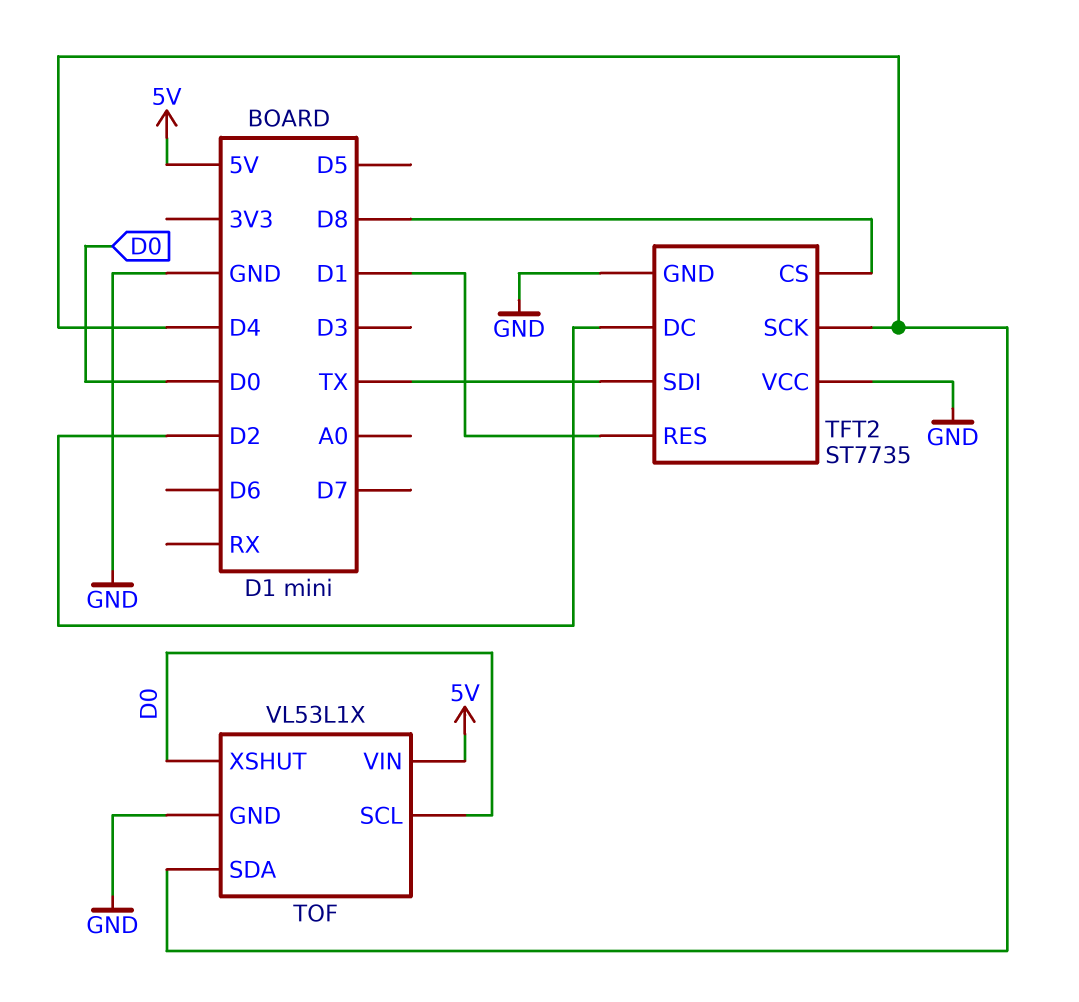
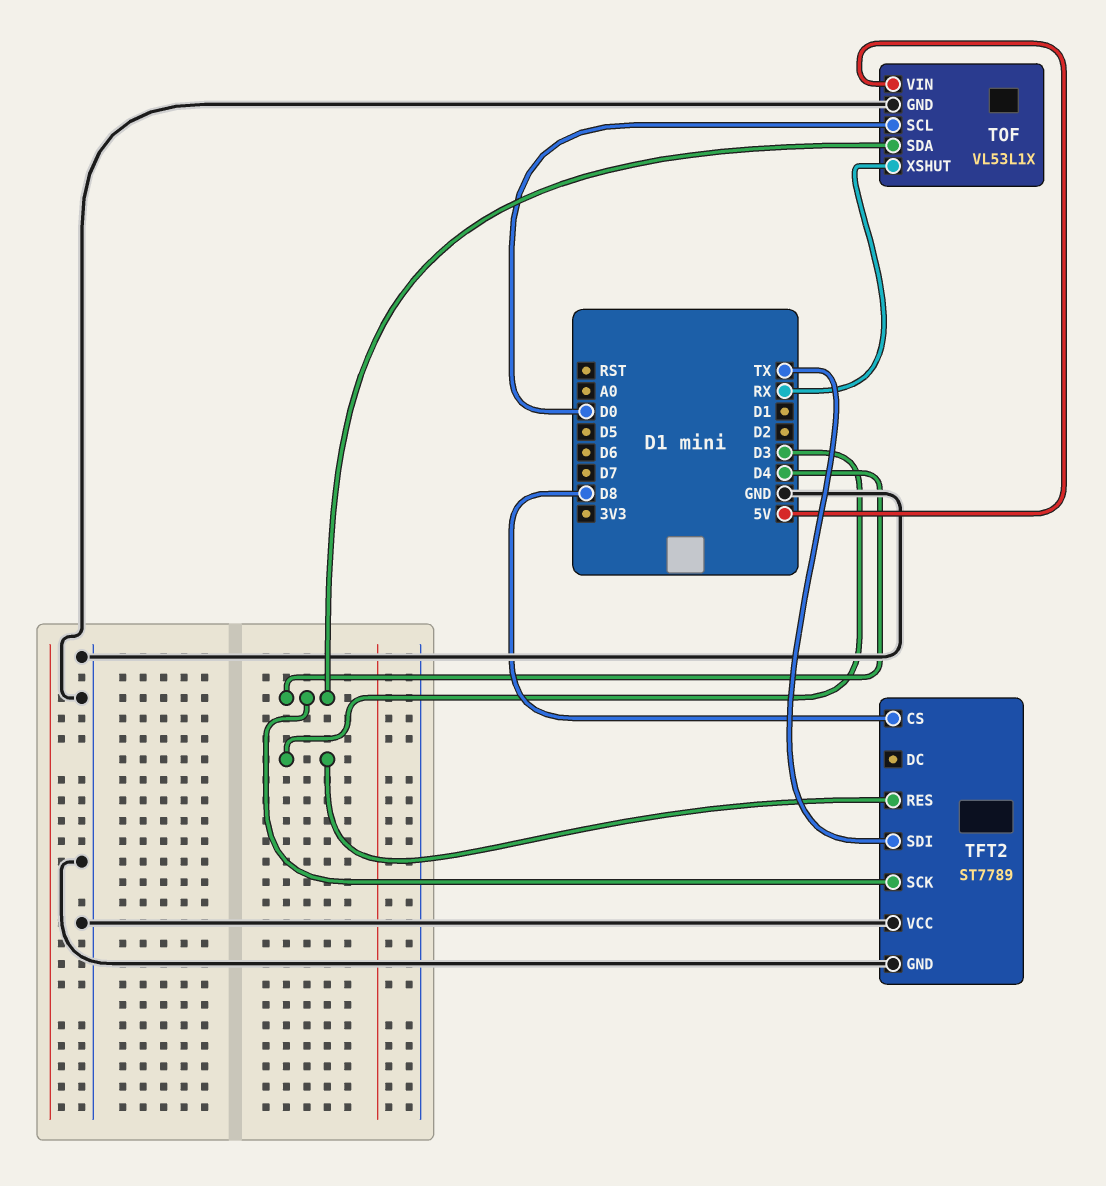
TFT2: ST7735 -> ST7789
TFT2 pin DC: D2 -> none
TFT2 pin RES: D1 -> D3
TOF pin XSHUT: D0 -> RX

